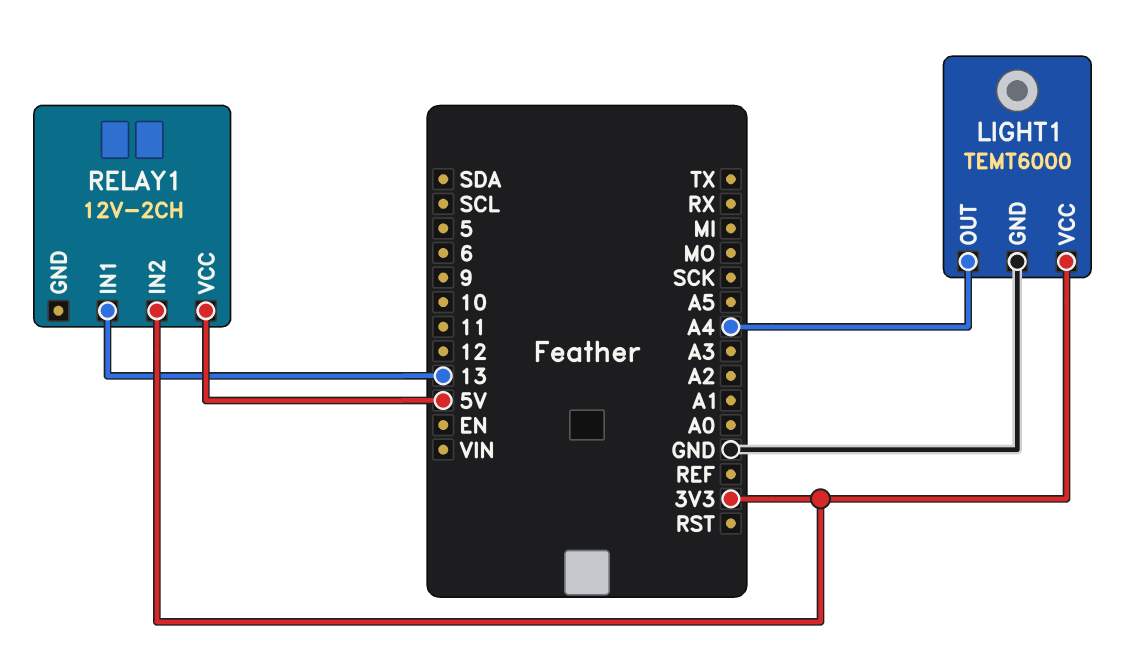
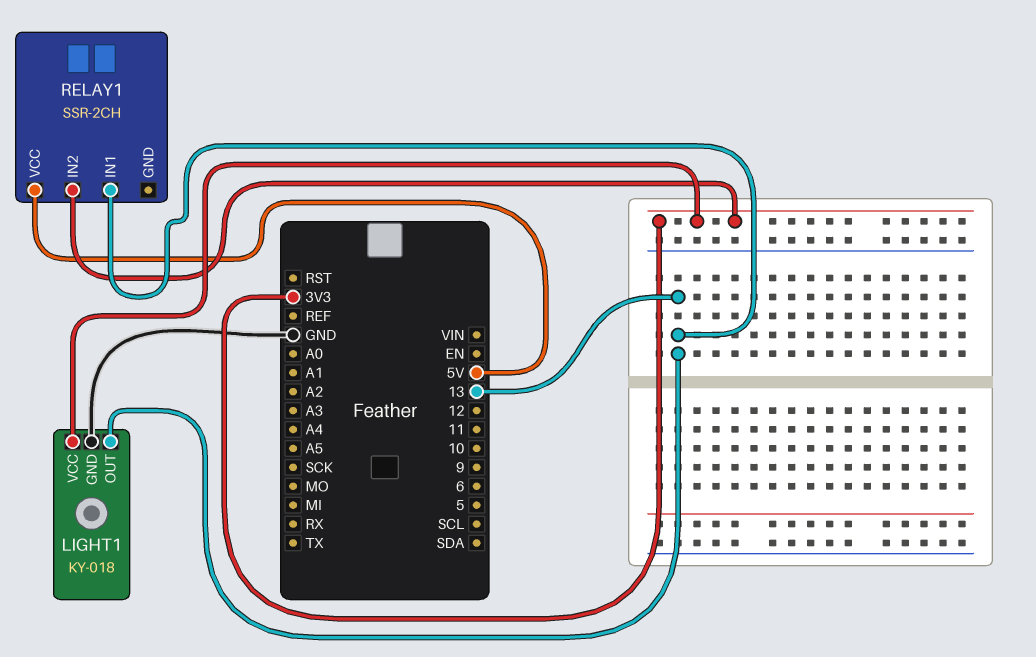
LIGHT1: TEMT6000 -> KY-018
LIGHT1 pin OUT: A4 -> 13
RELAY1: 12V-2CH -> SSR-2CH

